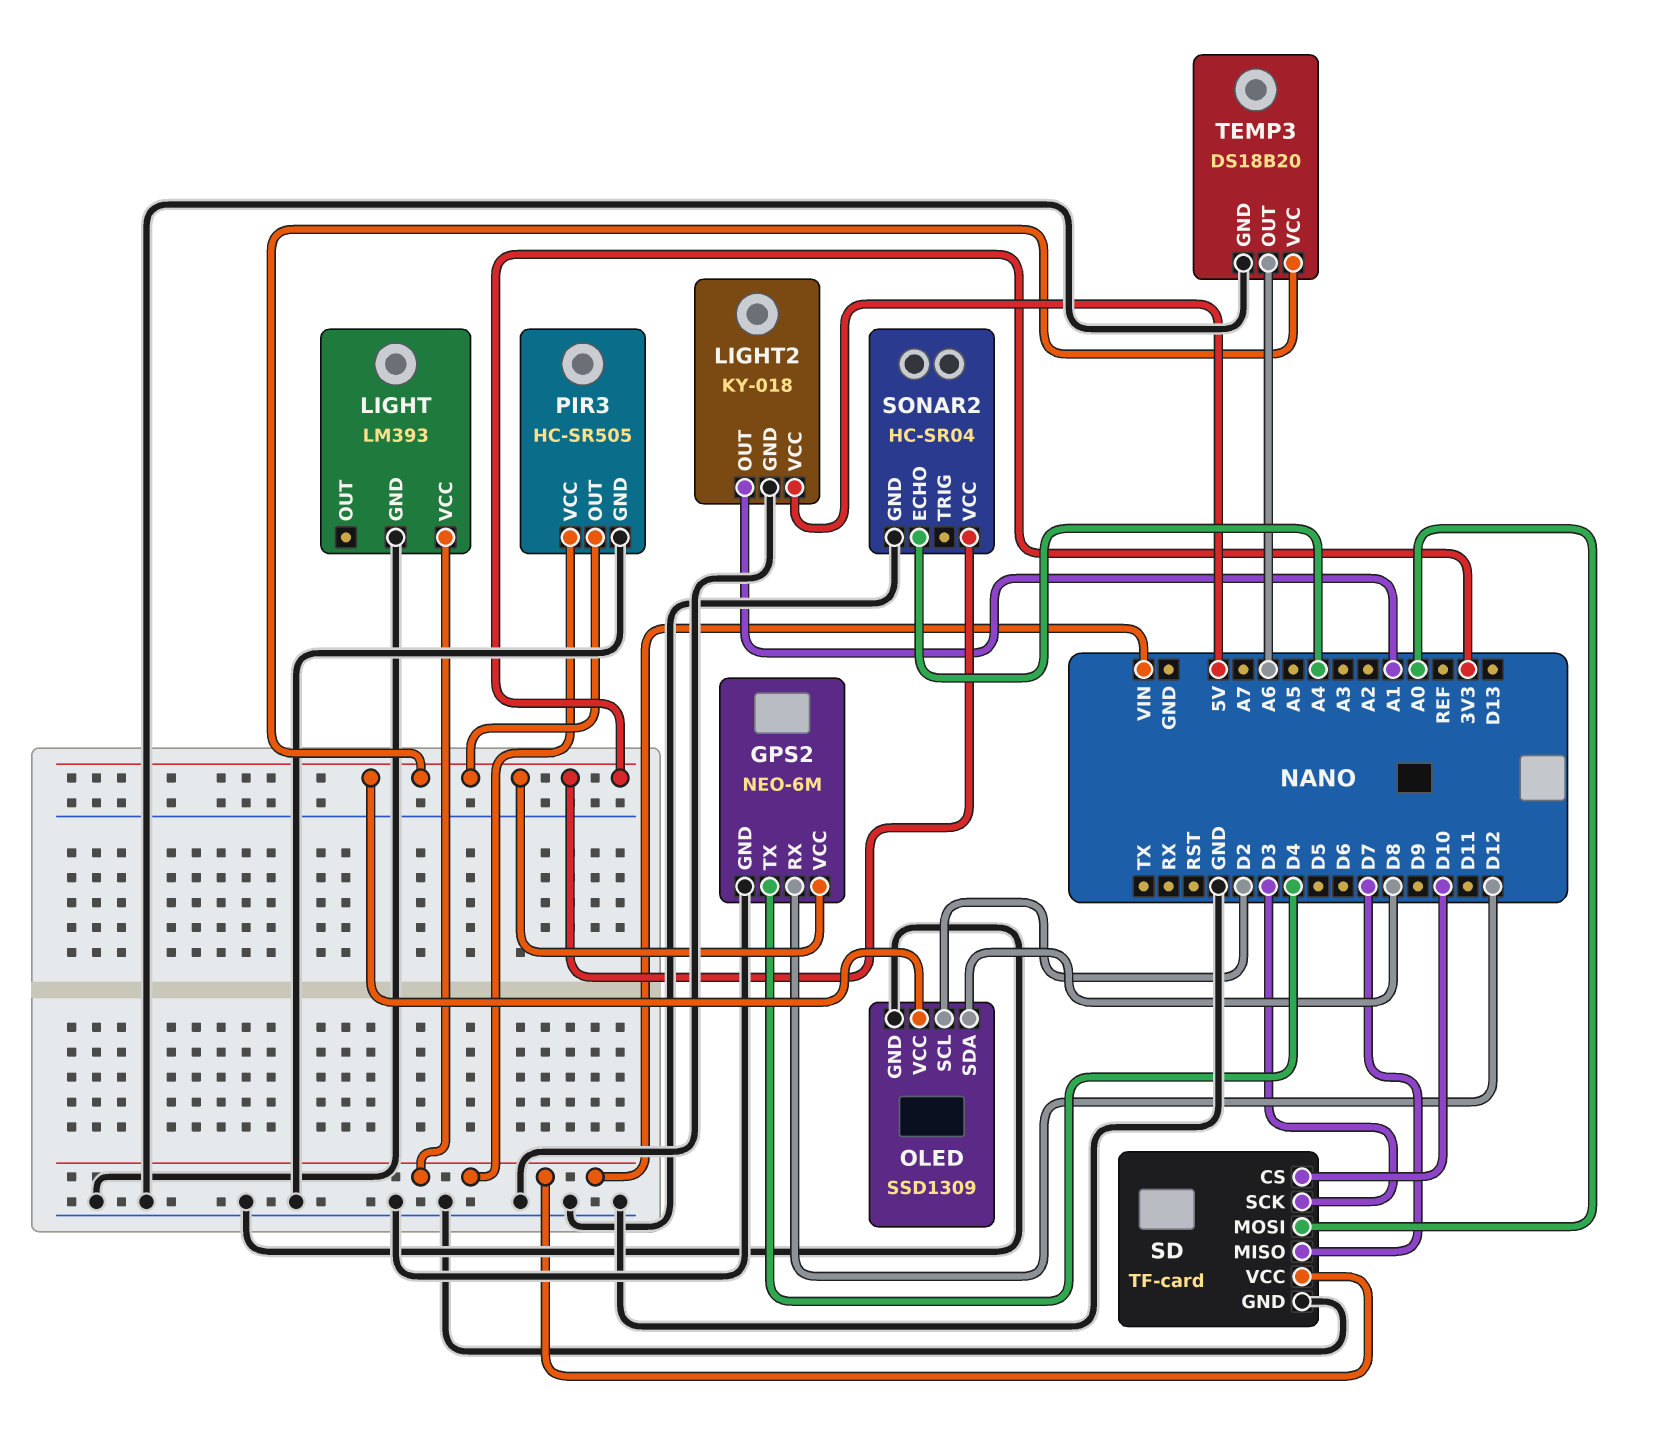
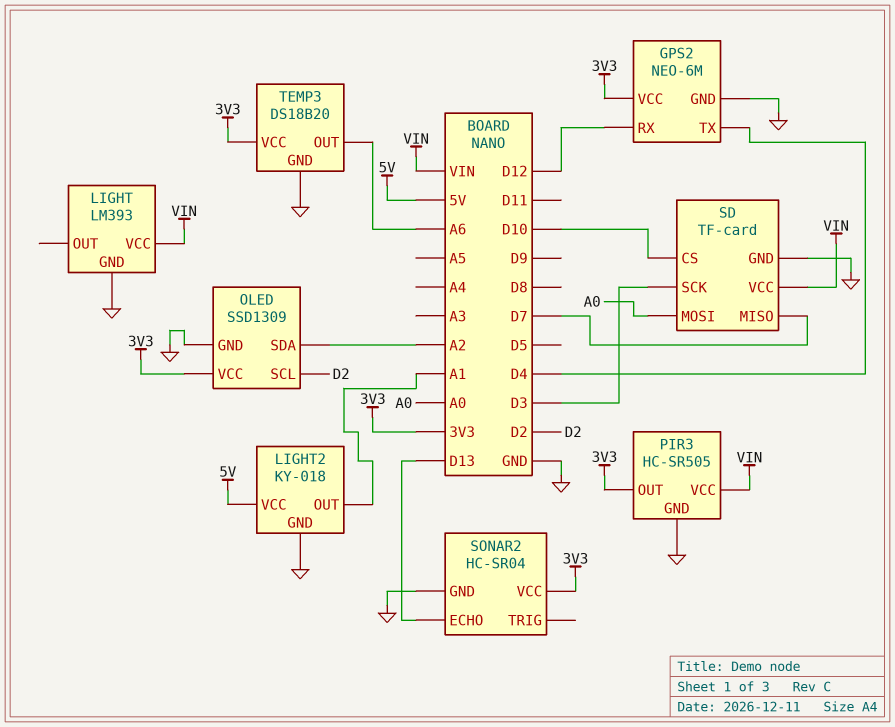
OLED pin SDA: D8 -> A2
SONAR2 pin ECHO: A4 -> D13

